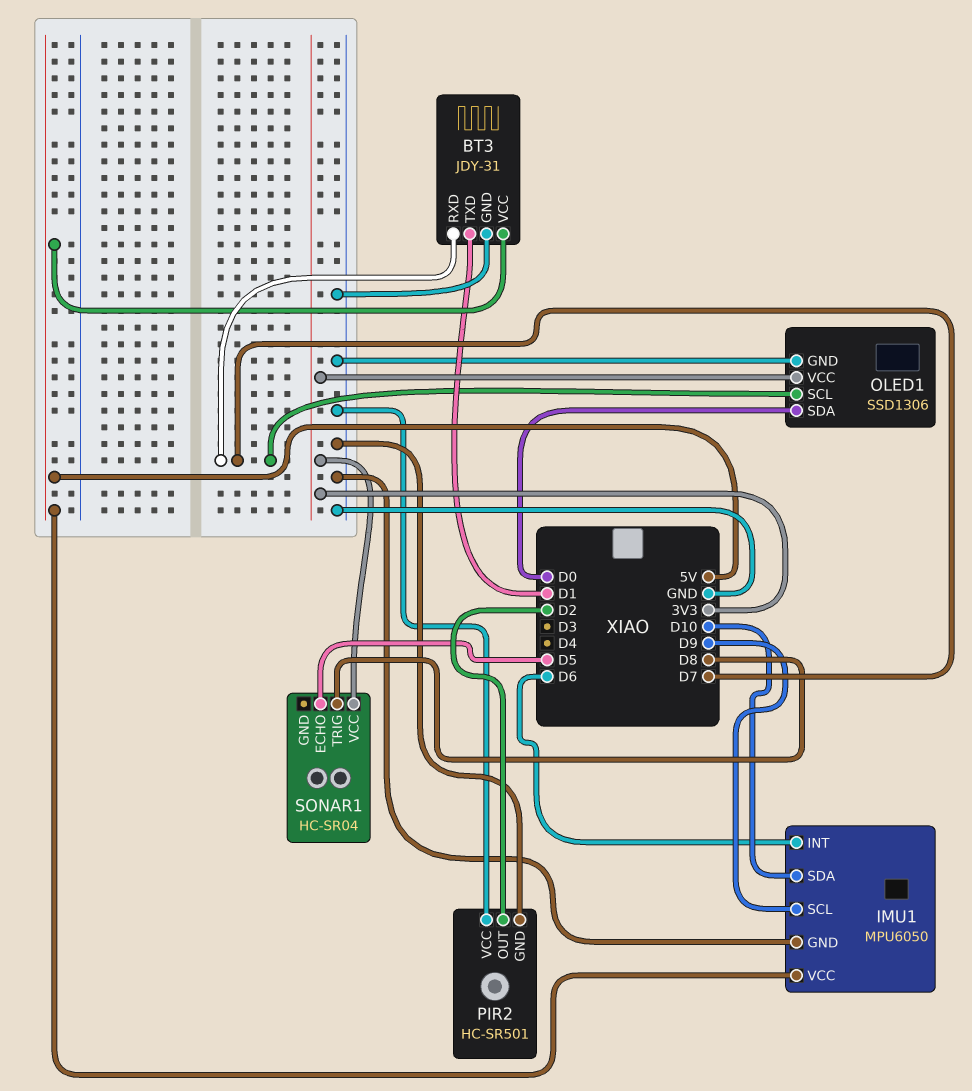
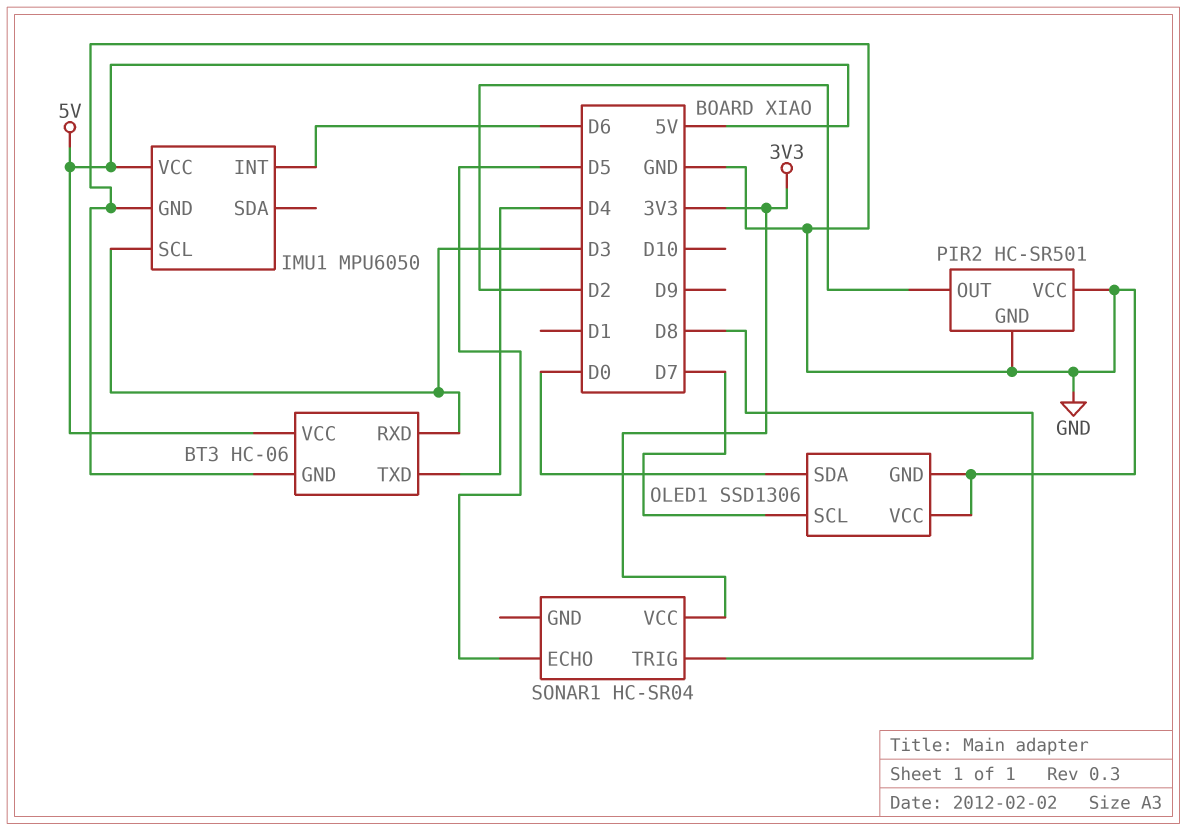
BT3: JDY-31 -> HC-06
BT3 pin RXD: D7 -> D3
BT3 pin TXD: D1 -> D4
IMU1 pin SCL: D9 -> D3
IMU1 pin SDA: D10 -> none
OLED1 pin VCC: 3V3 -> GND

